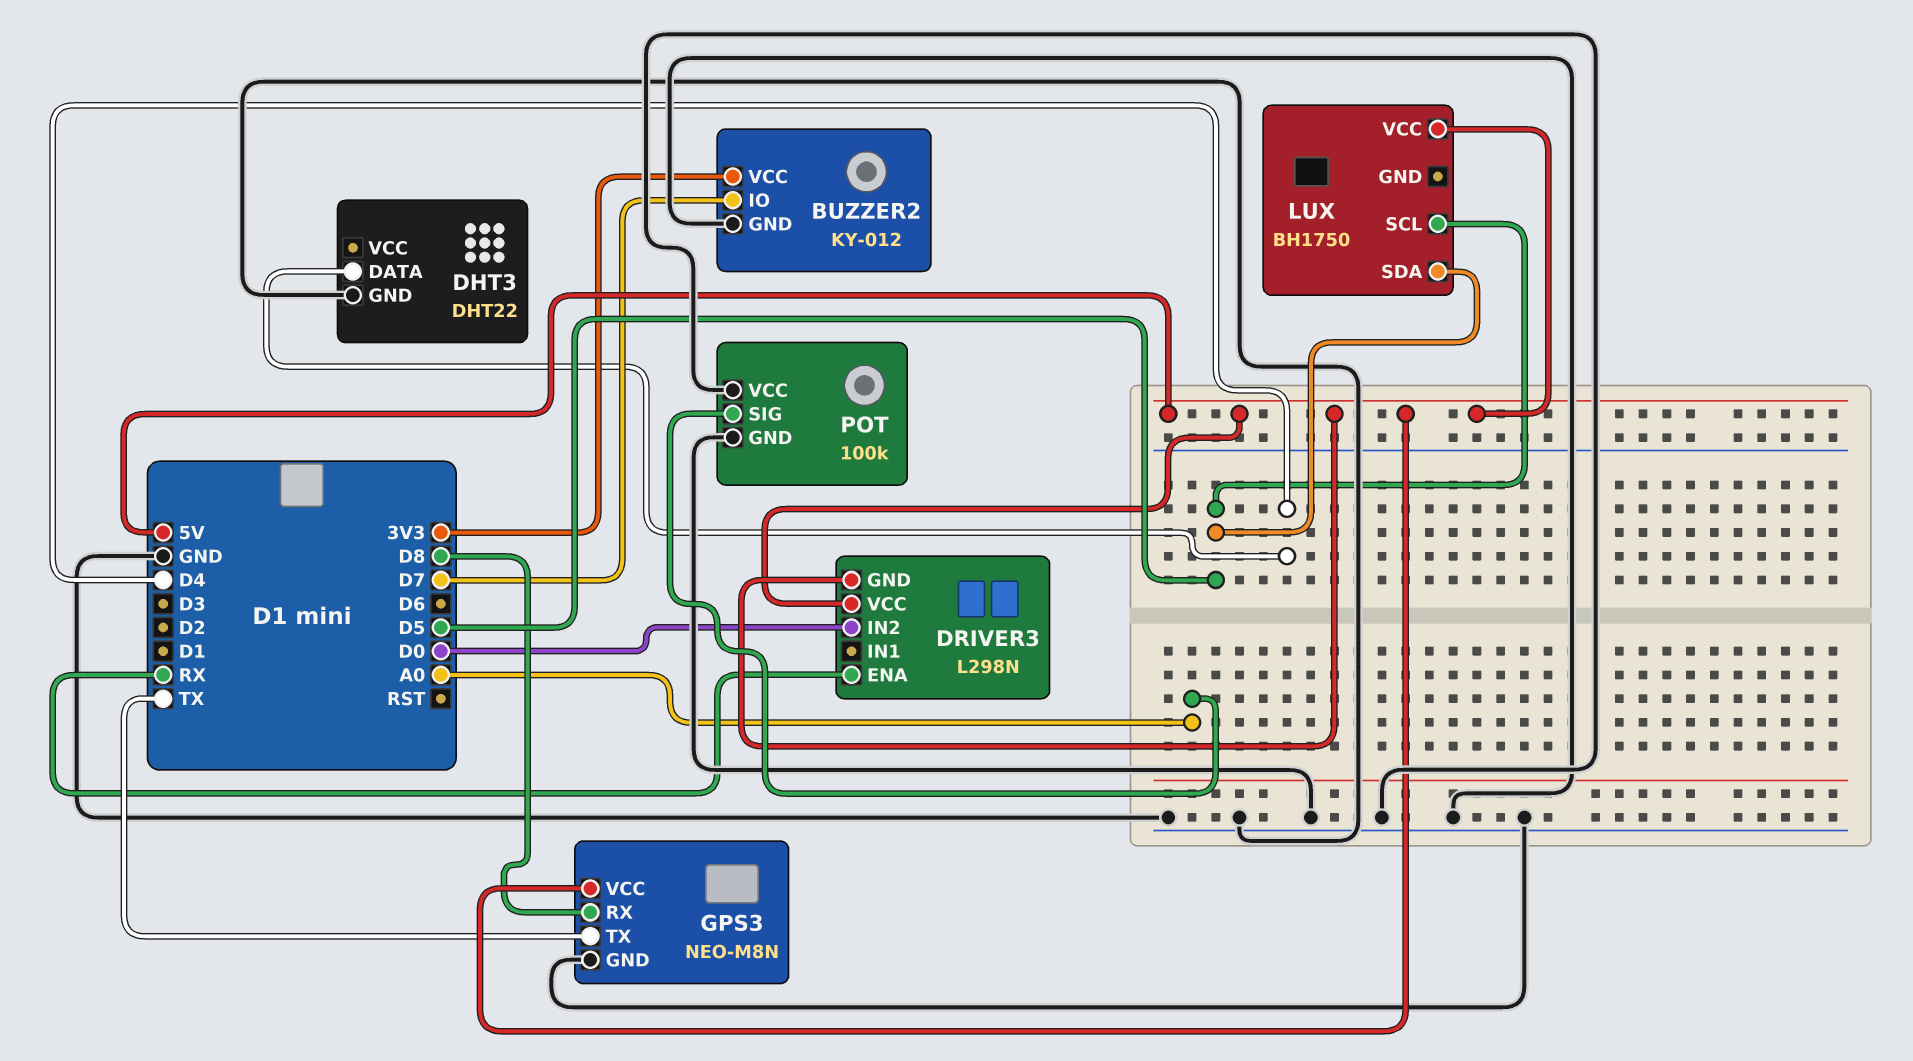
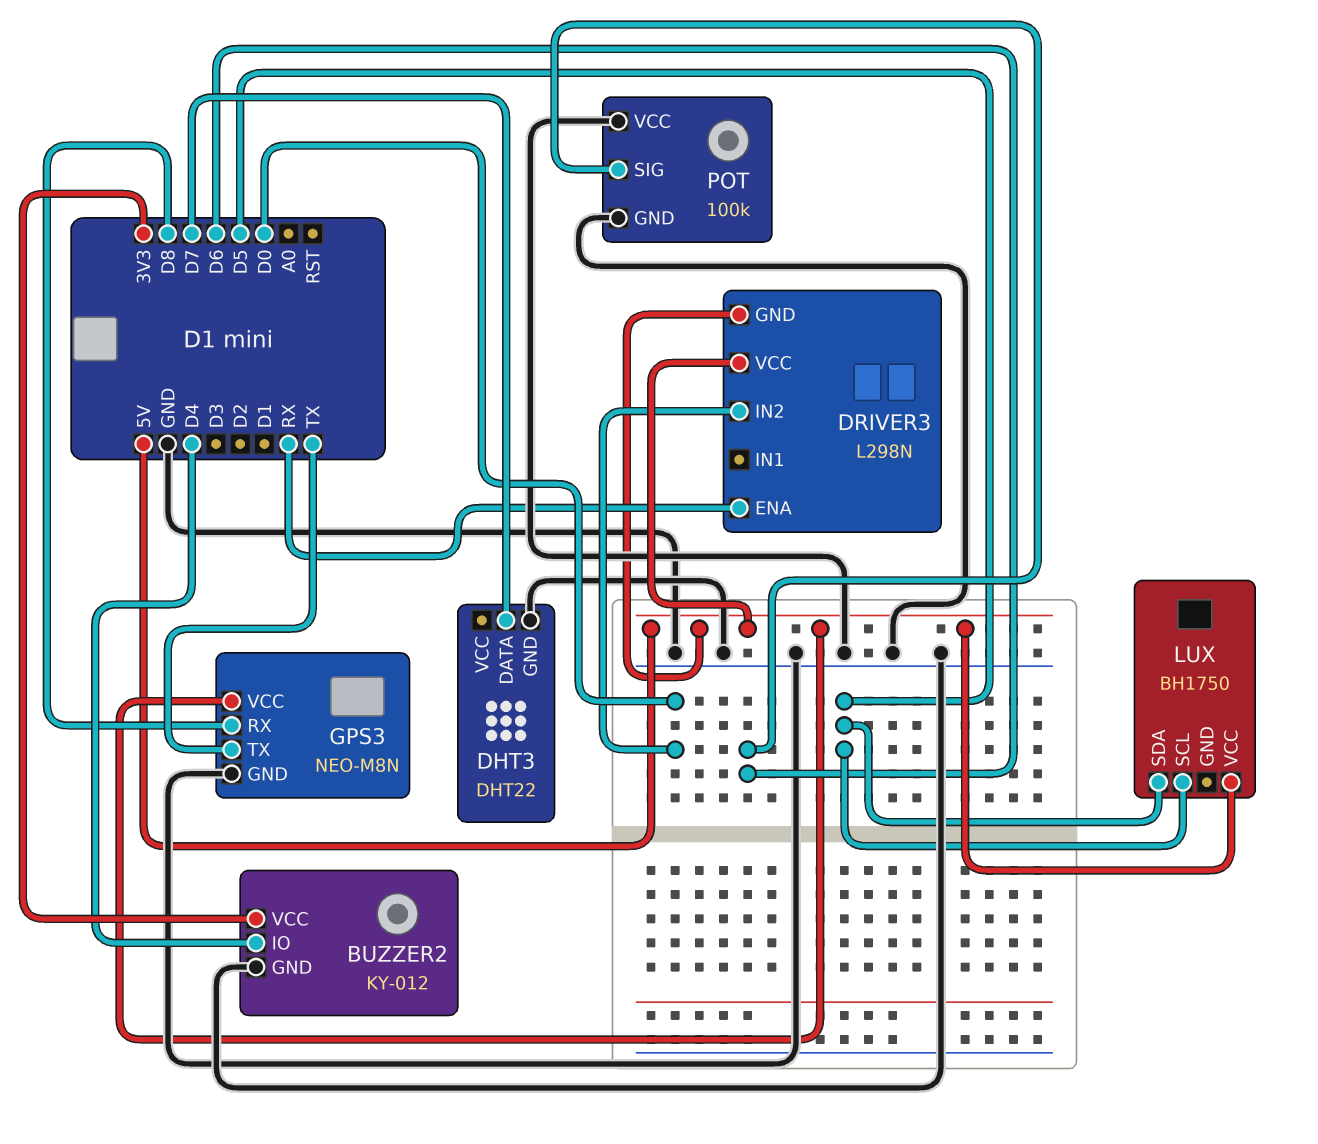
BUZZER2 pin IO: D7 -> D4
DHT3 pin DATA: D4 -> D7
POT pin SIG: A0 -> D6

